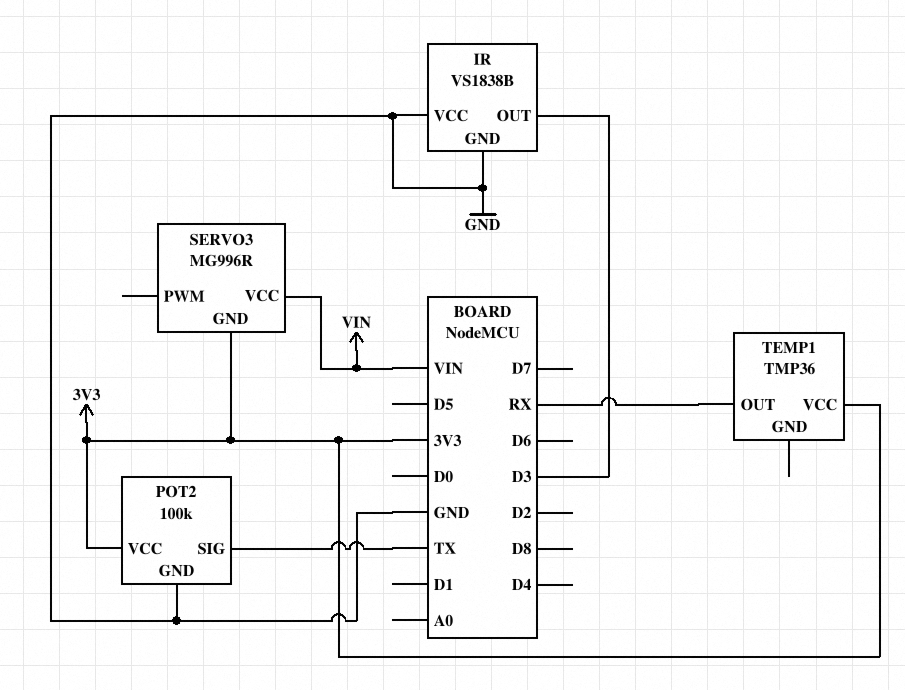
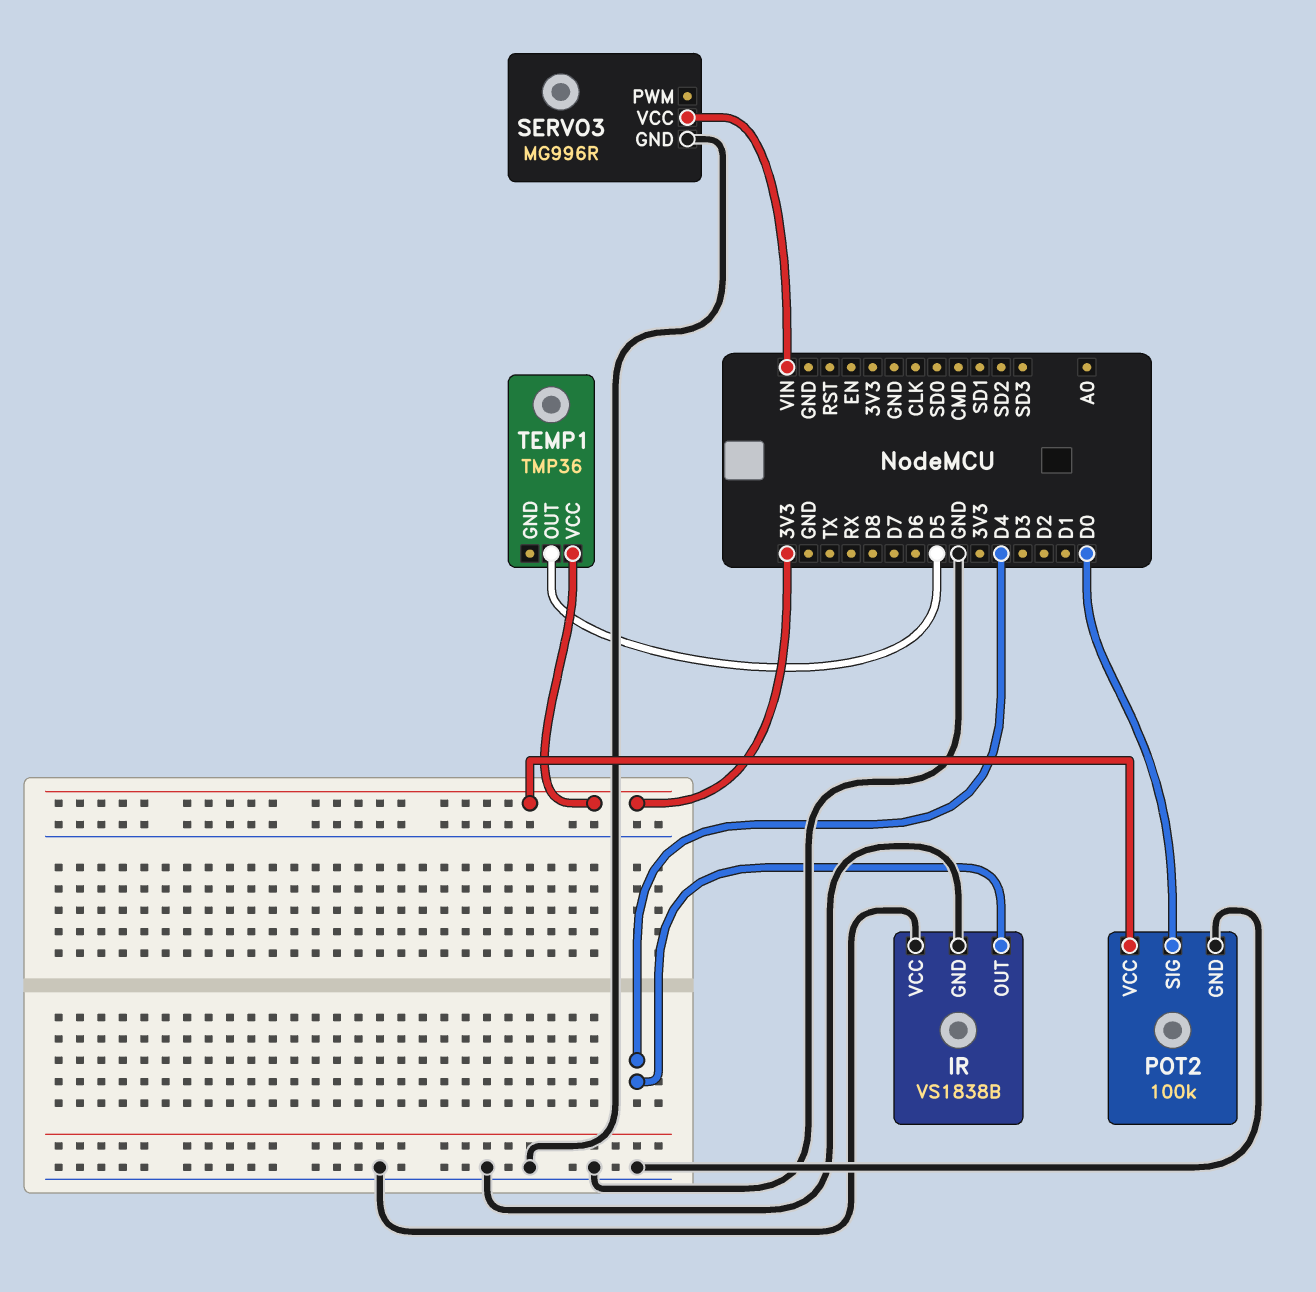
IR pin OUT: D3 -> D4
POT2 pin SIG: TX -> D0
SERVO3 pin GND: 3V3 -> GND
TEMP1 pin OUT: RX -> D5

